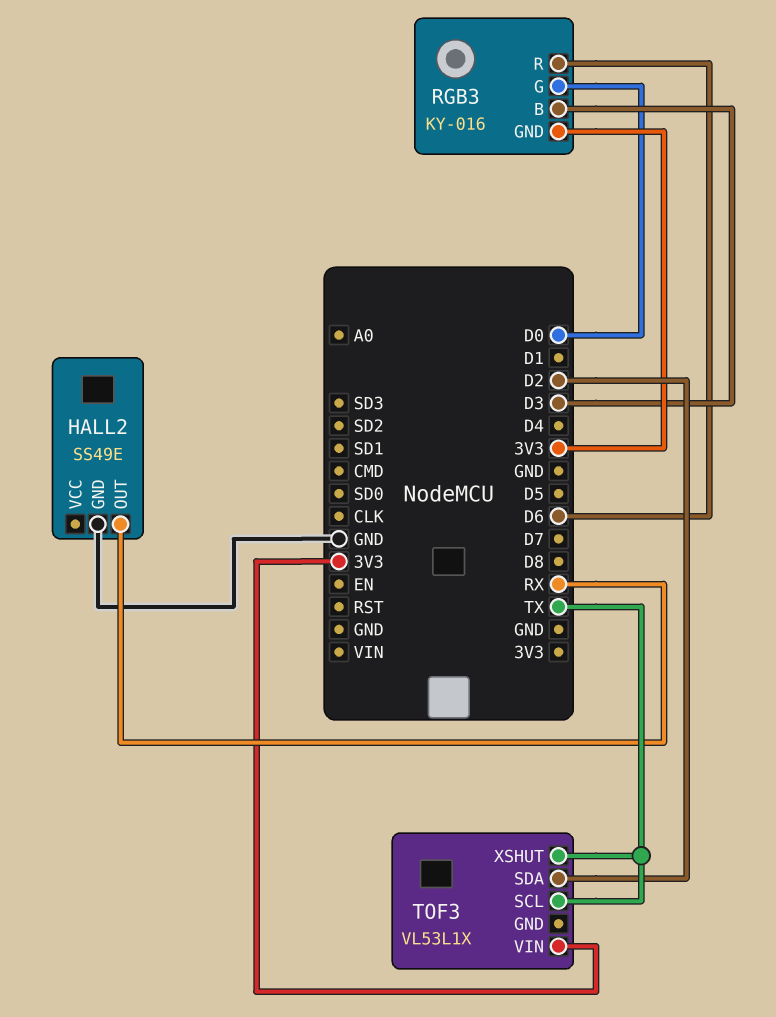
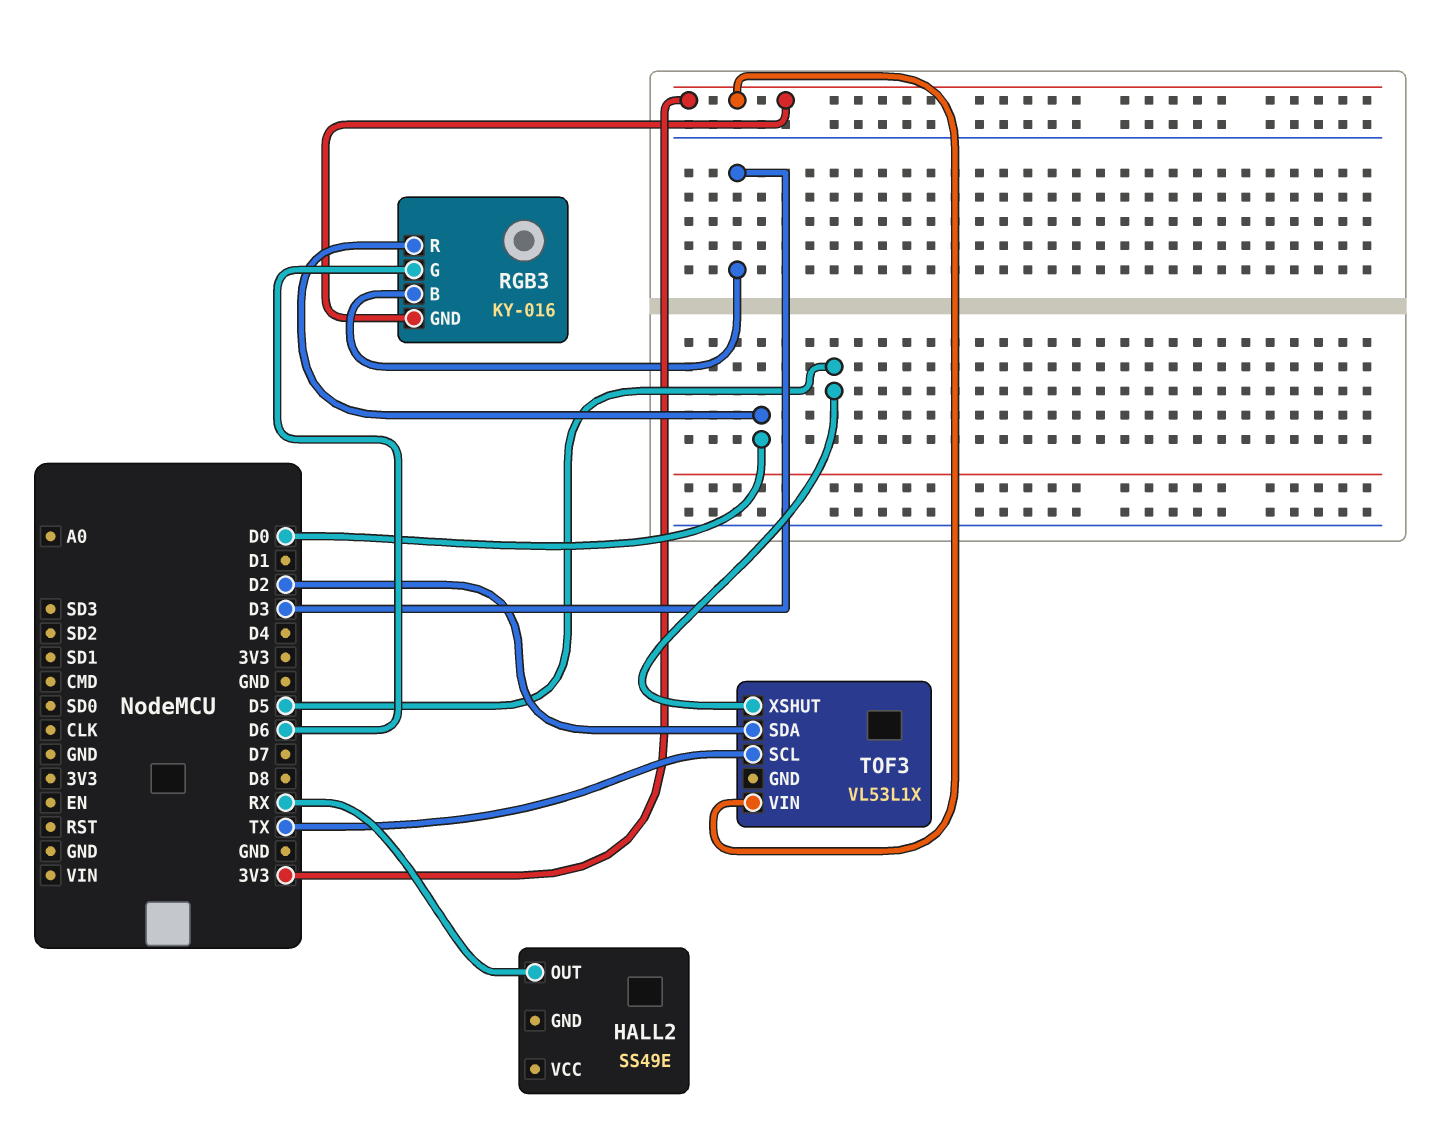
HALL2 pin GND: GND -> none
RGB3 pin G: D0 -> D6
RGB3 pin R: D6 -> D0
TOF3 pin XSHUT: TX -> D5

